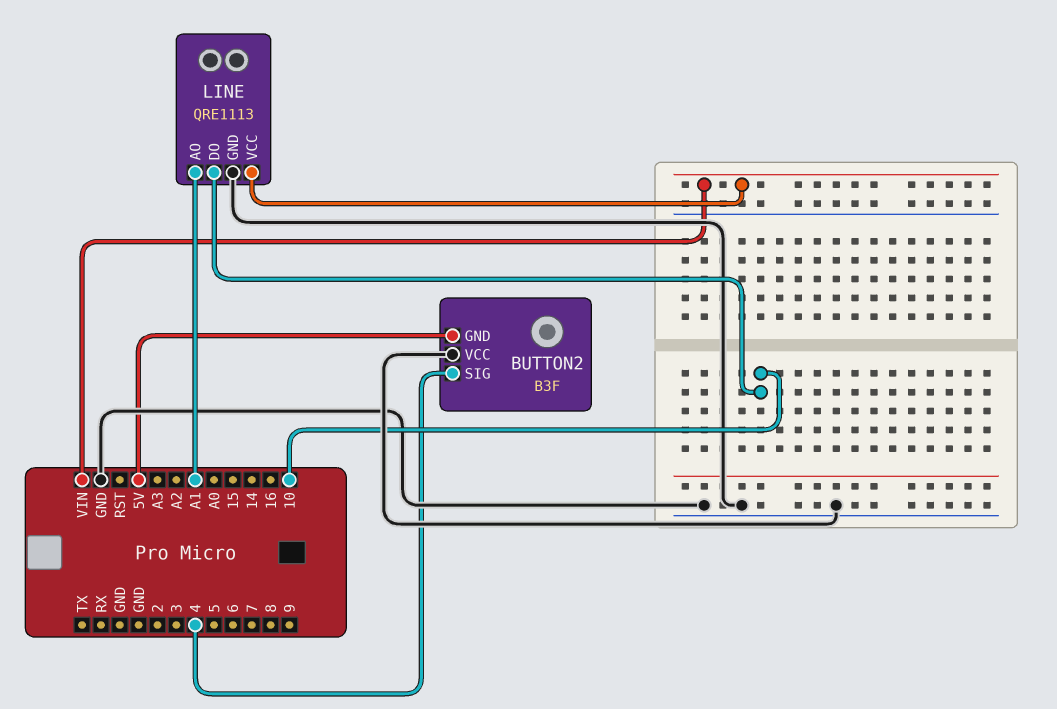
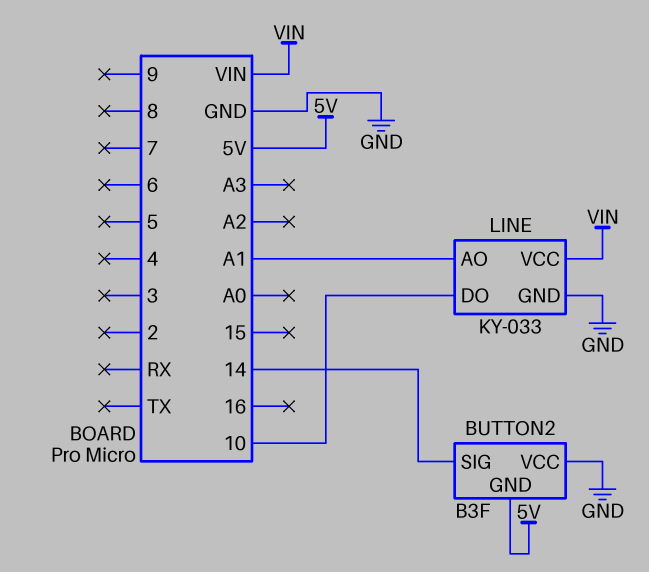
BUTTON2 pin SIG: 4 -> 14
LINE: QRE1113 -> KY-033

